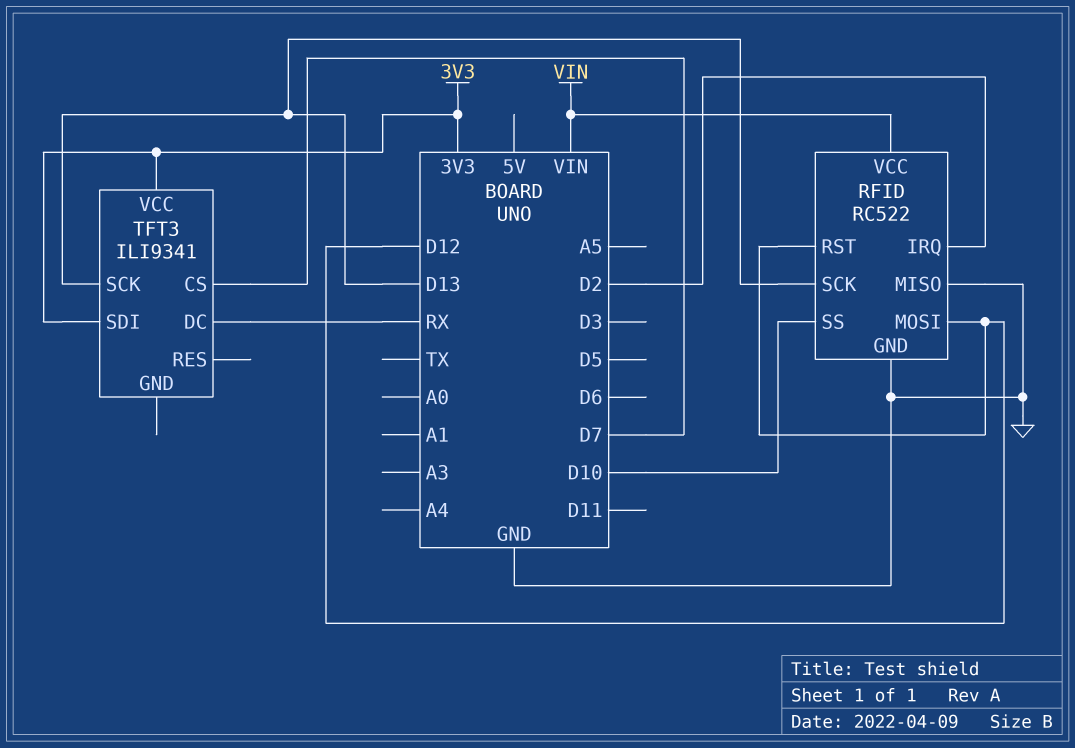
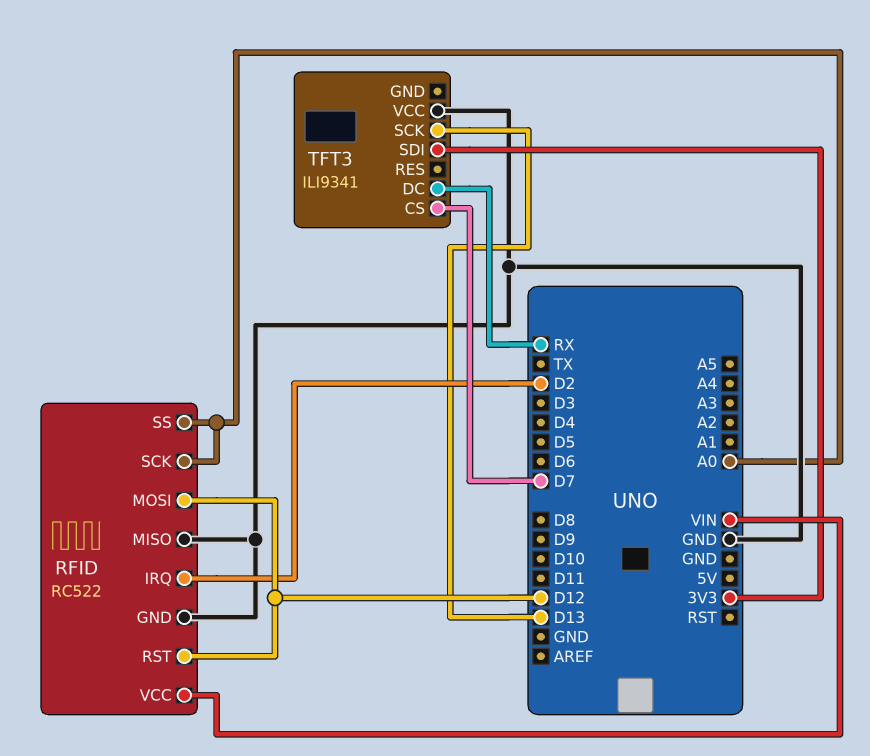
RFID pin SCK: D13 -> A0
RFID pin SS: D10 -> A0
TFT3 pin VCC: 3V3 -> GND

